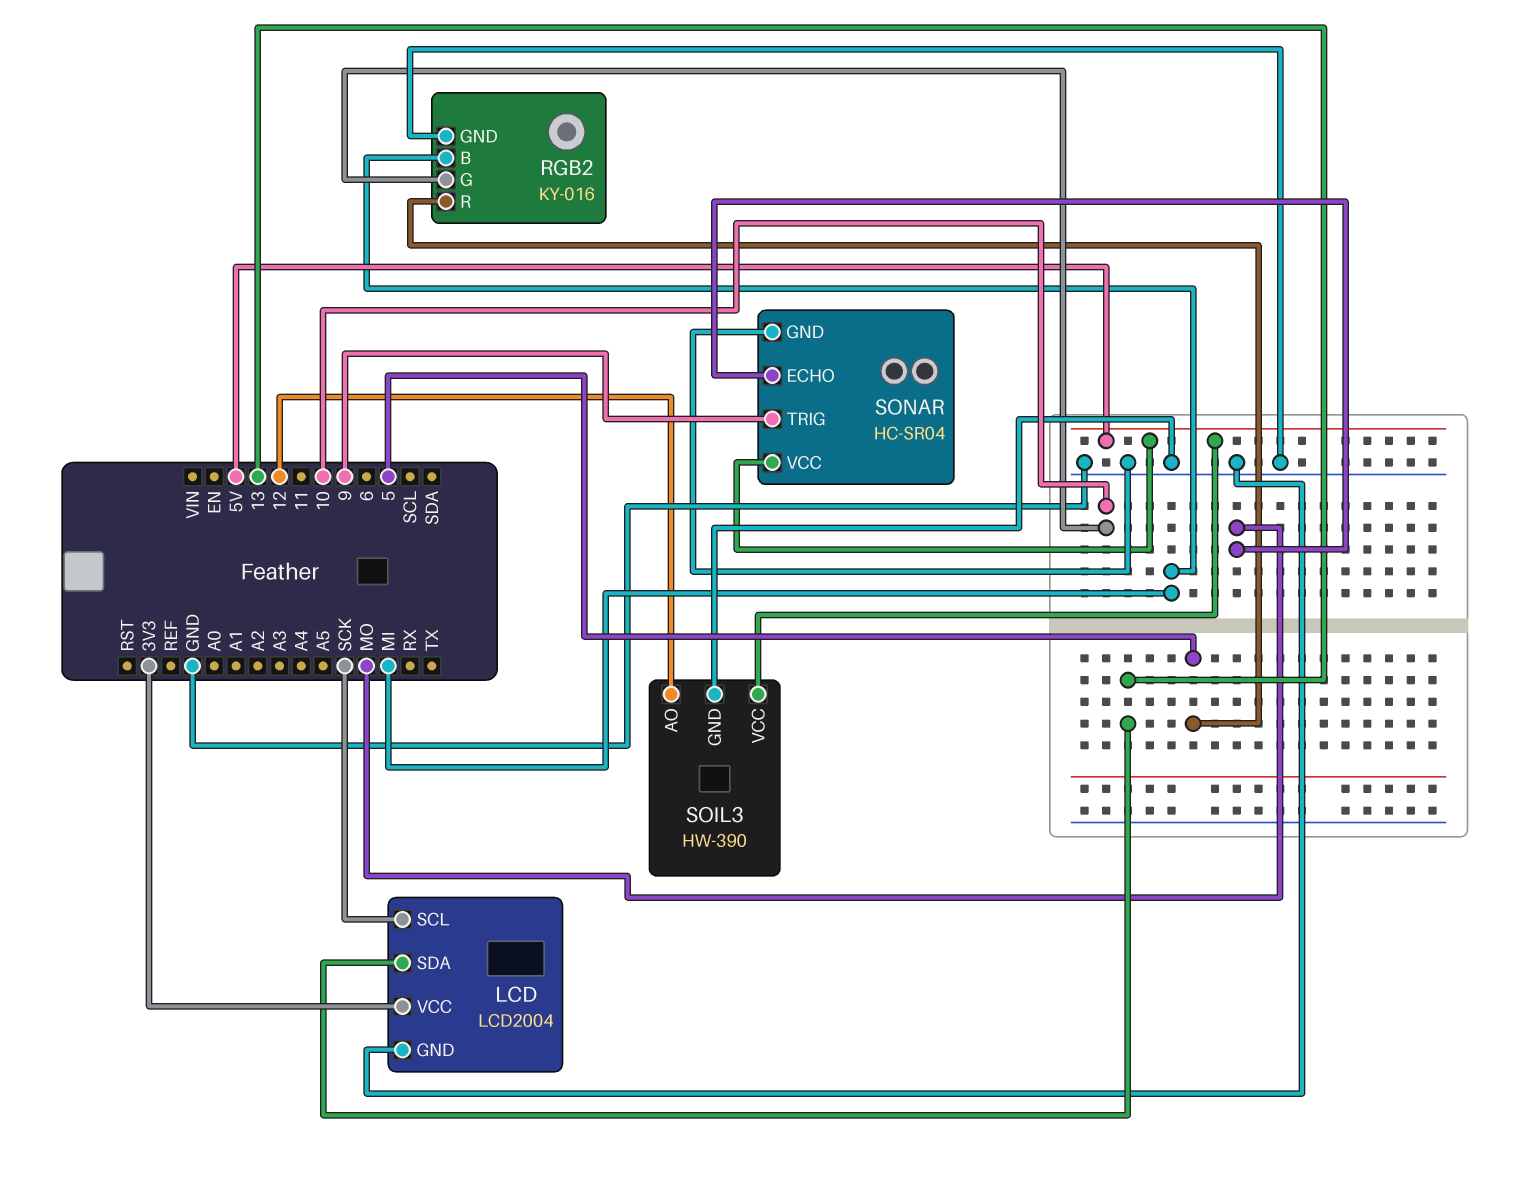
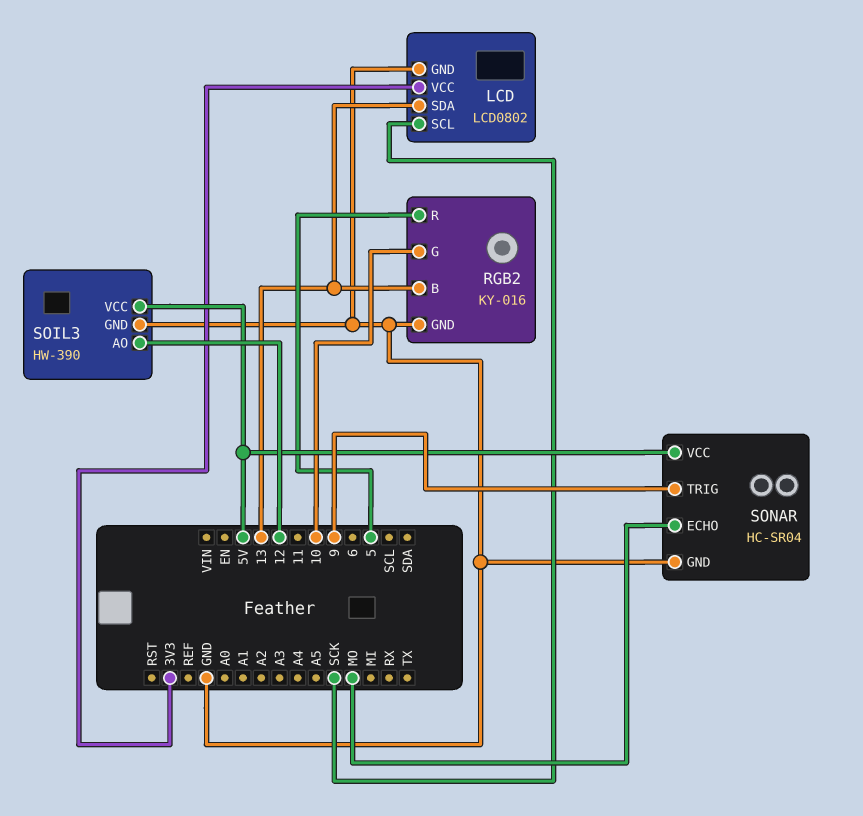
LCD: LCD2004 -> LCD0802
RGB2 pin B: MI -> 13

